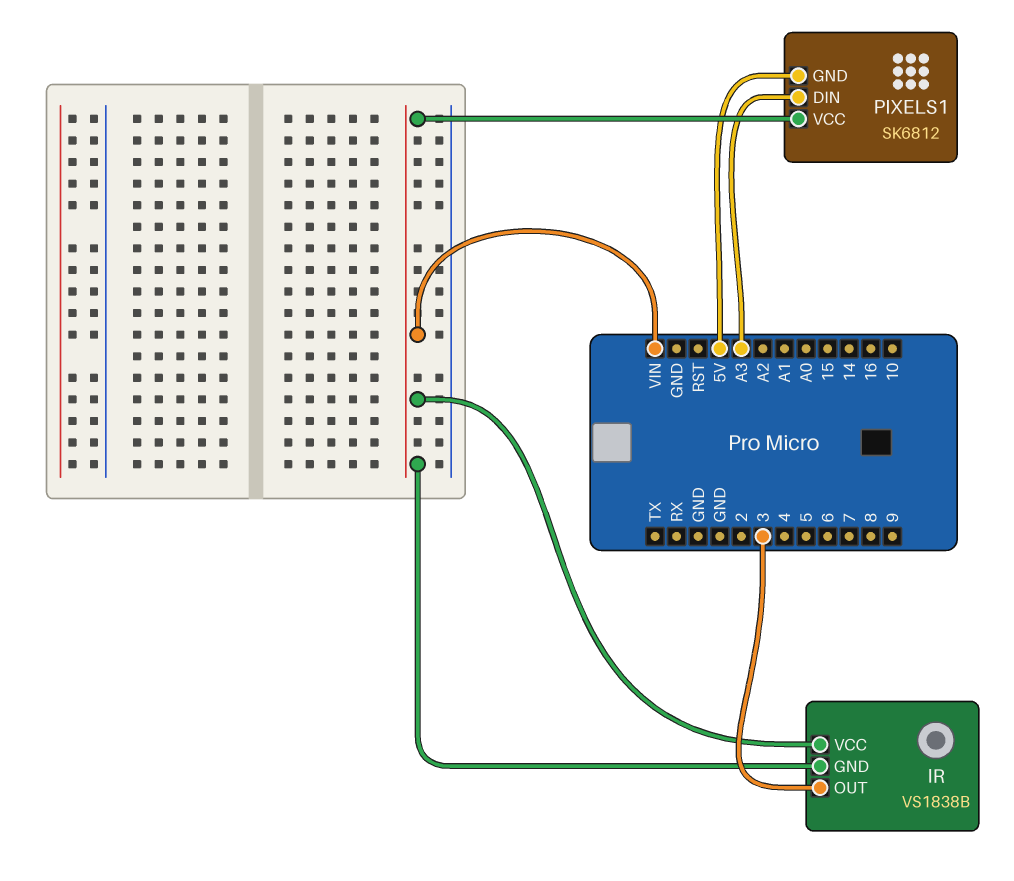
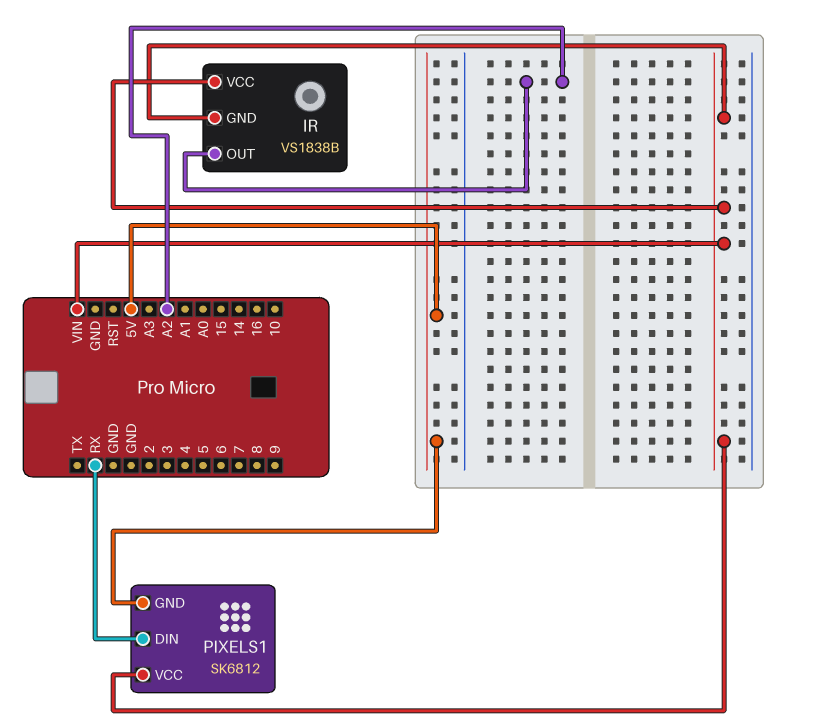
IR pin OUT: 3 -> A2
PIXELS1 pin DIN: A3 -> RX

